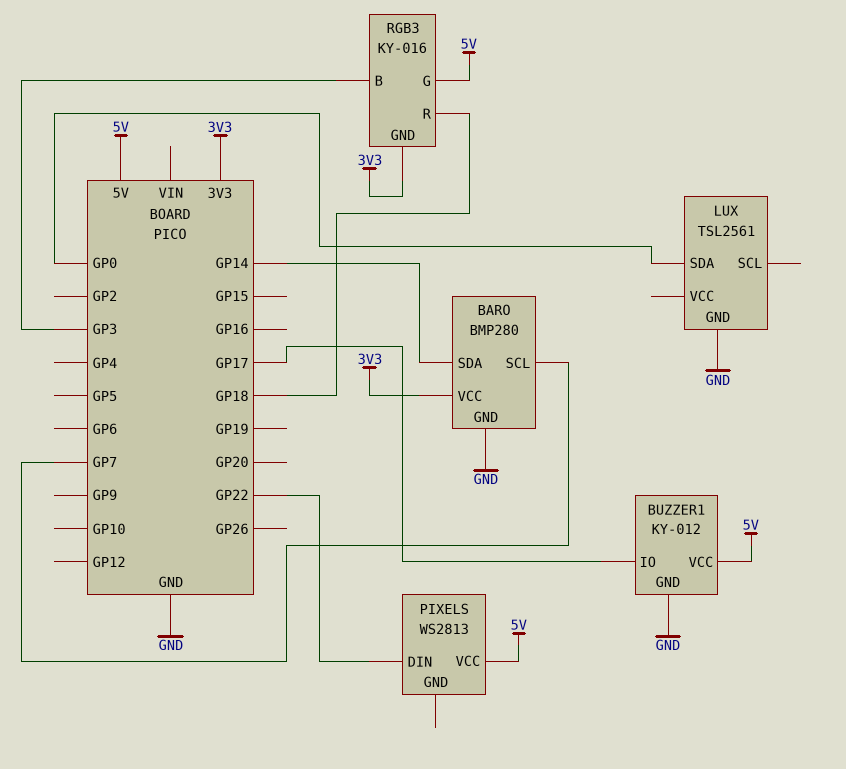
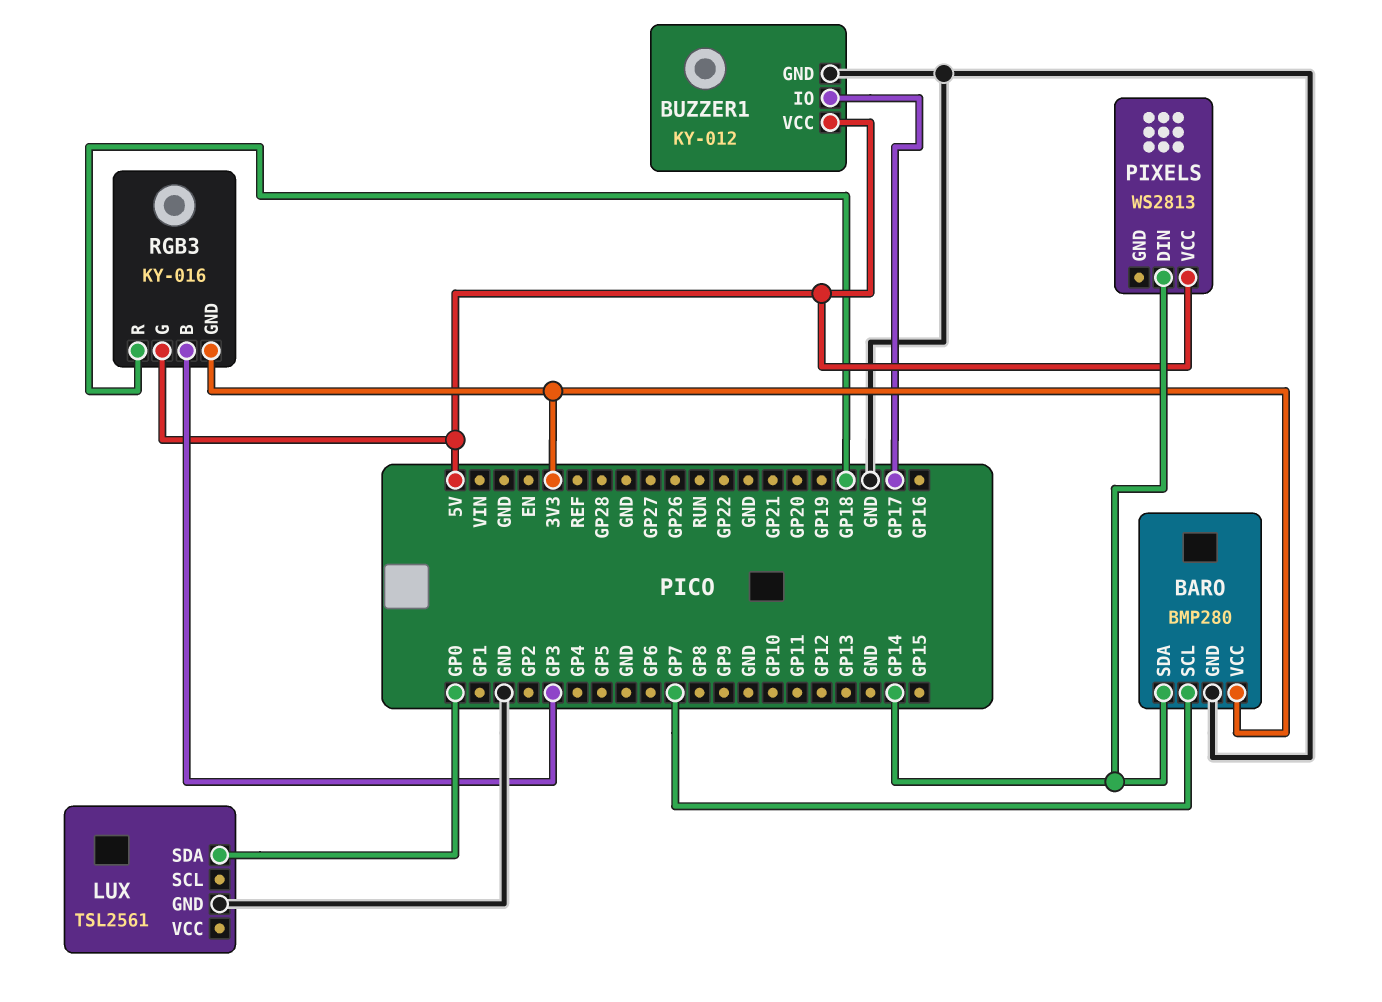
PIXELS pin DIN: GP22 -> GP14

